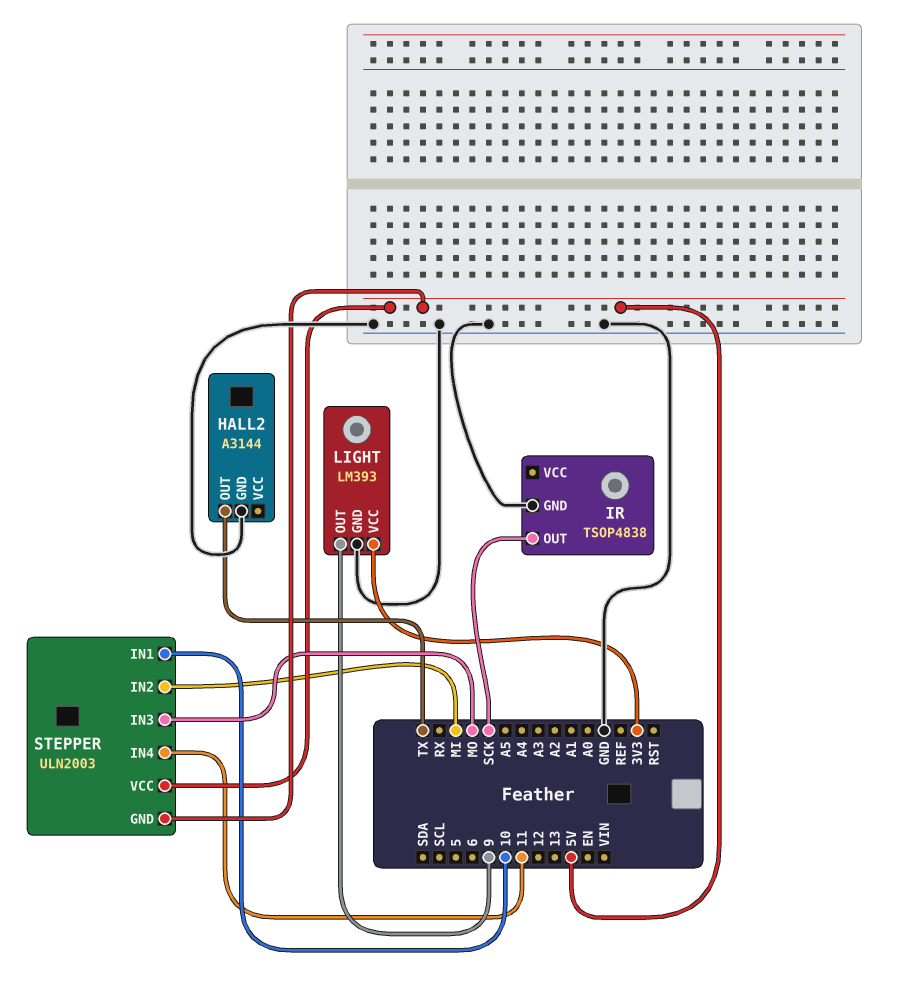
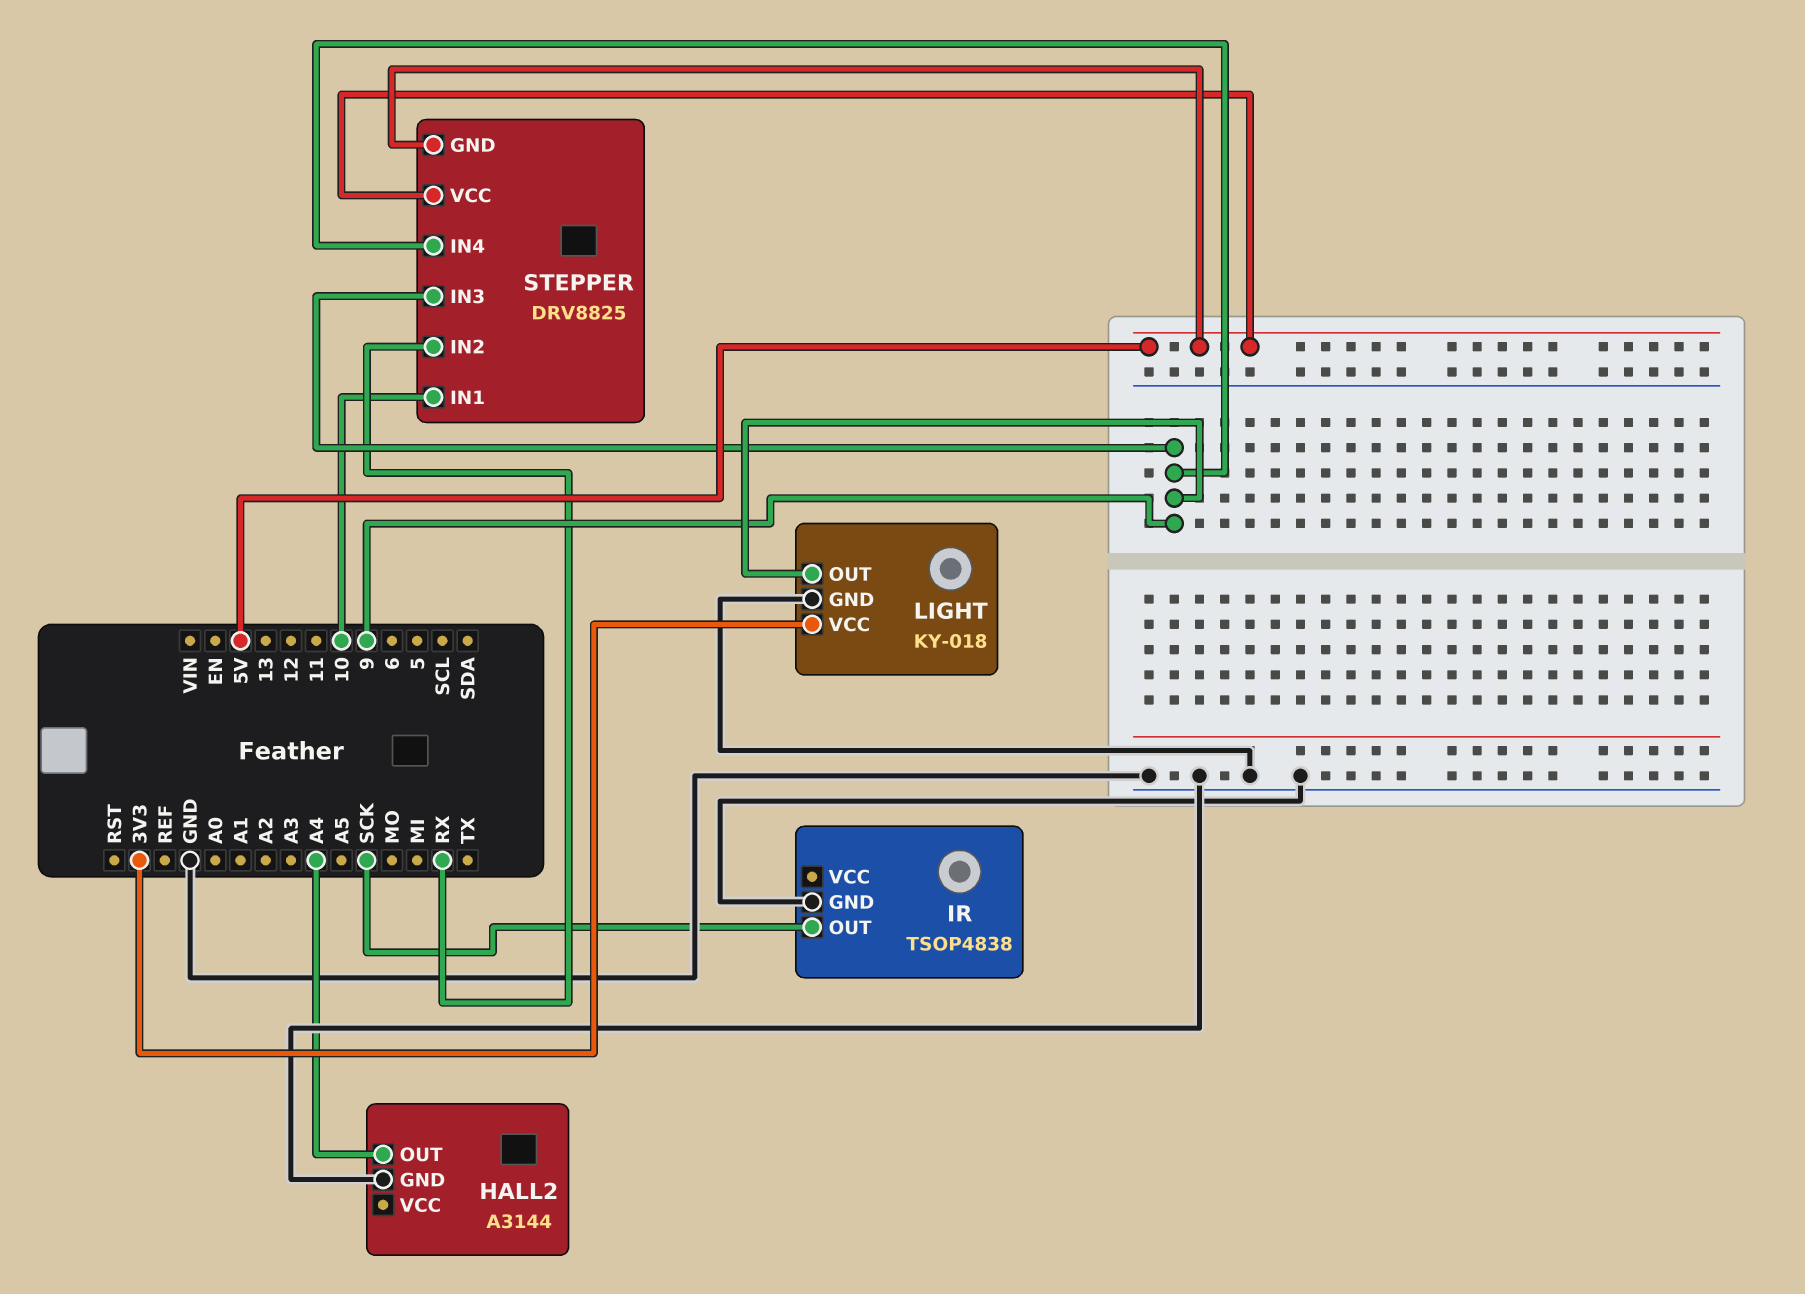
HALL2 pin OUT: TX -> A4
LIGHT: LM393 -> KY-018
STEPPER: ULN2003 -> DRV8825
STEPPER pin IN2: MI -> RX
STEPPER pin IN3: MO -> 9
STEPPER pin IN4: 11 -> 9

